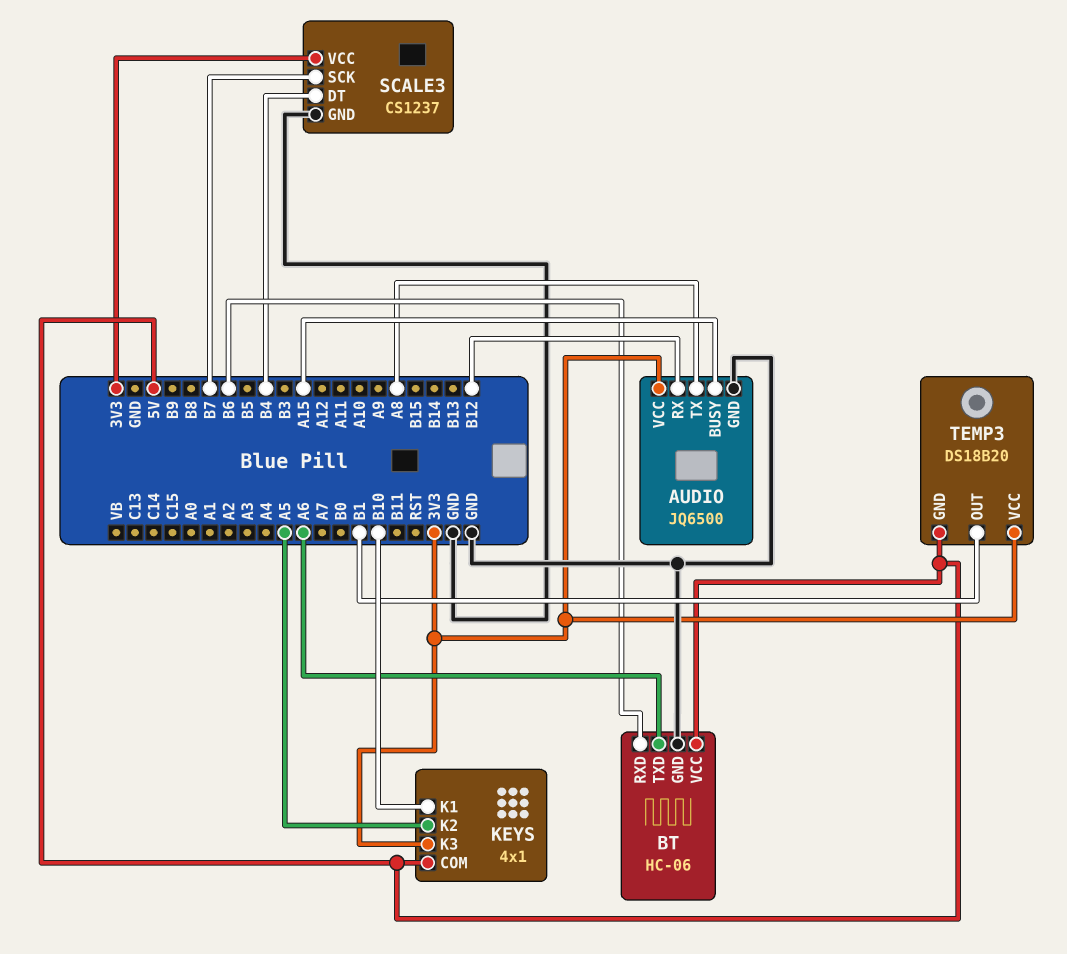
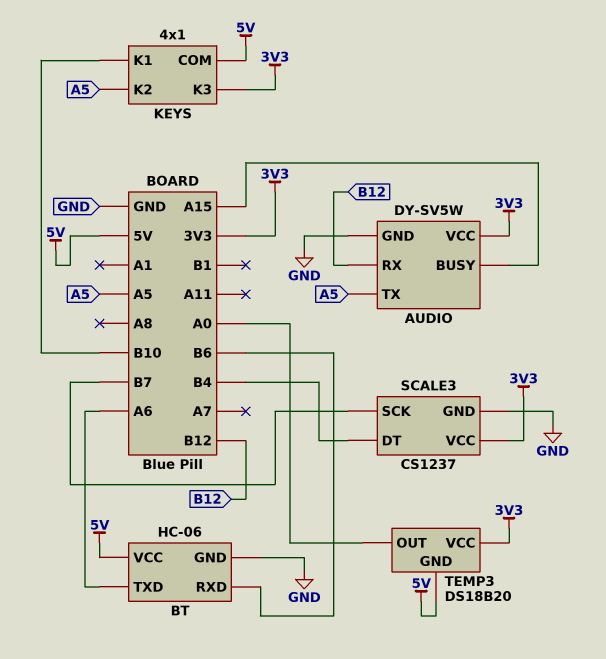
AUDIO: JQ6500 -> DY-SV5W
AUDIO pin TX: A8 -> A5
TEMP3 pin OUT: B1 -> A0

